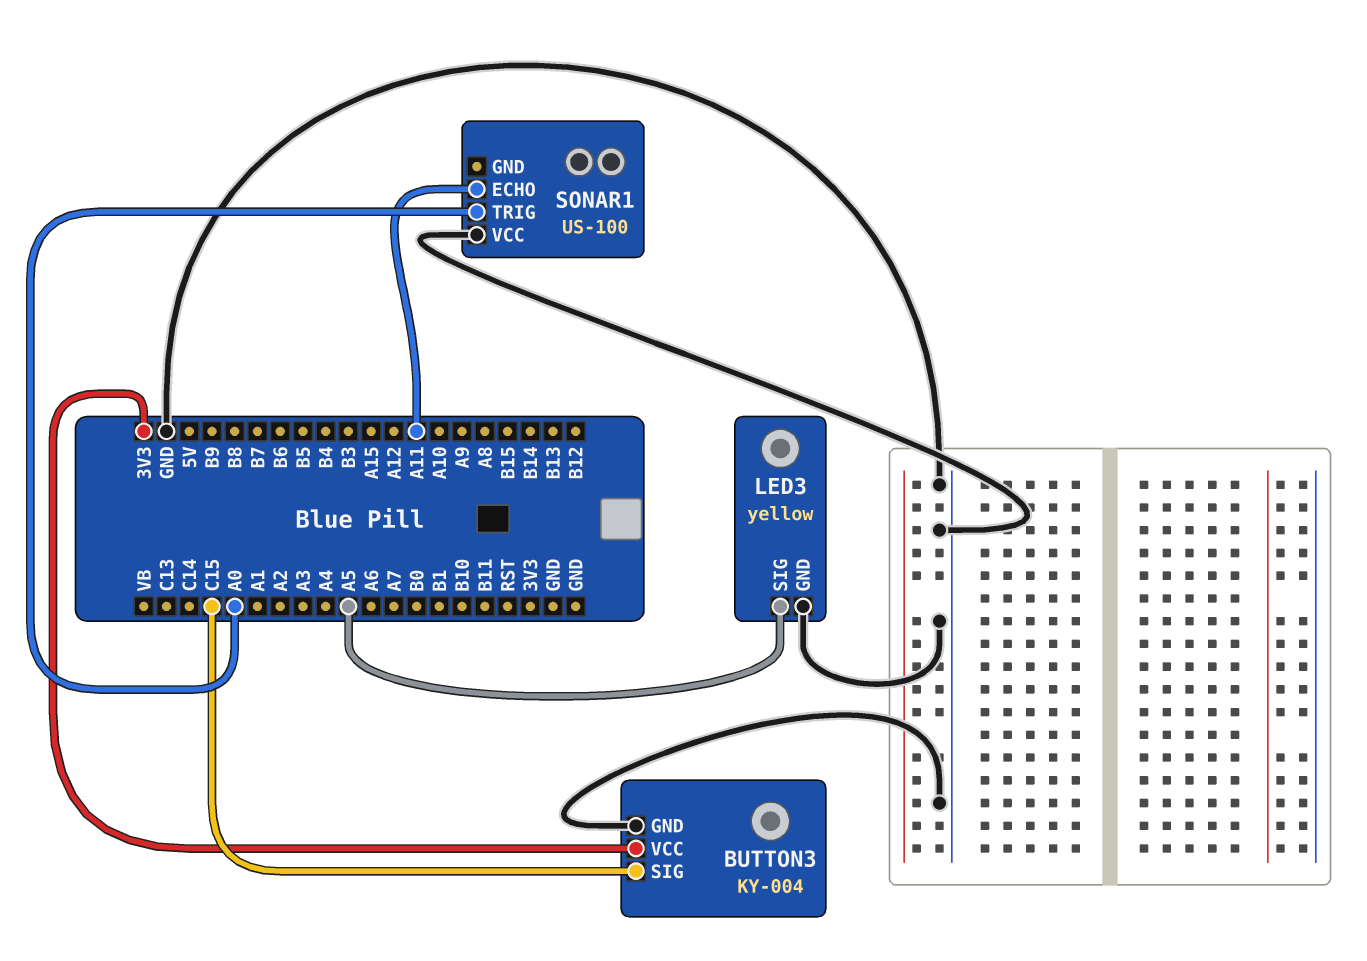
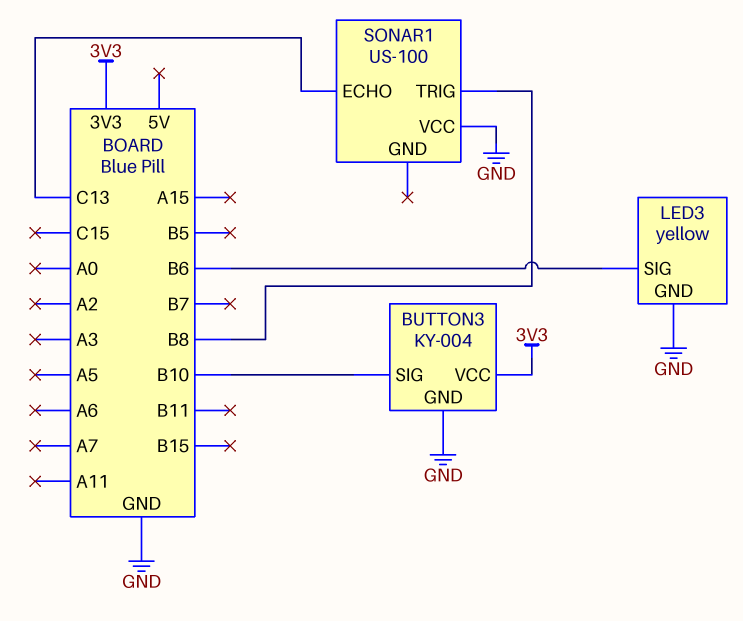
BUTTON3 pin SIG: C15 -> B10
LED3 pin SIG: A5 -> B6
SONAR1 pin ECHO: A11 -> C13
SONAR1 pin TRIG: A0 -> B8

